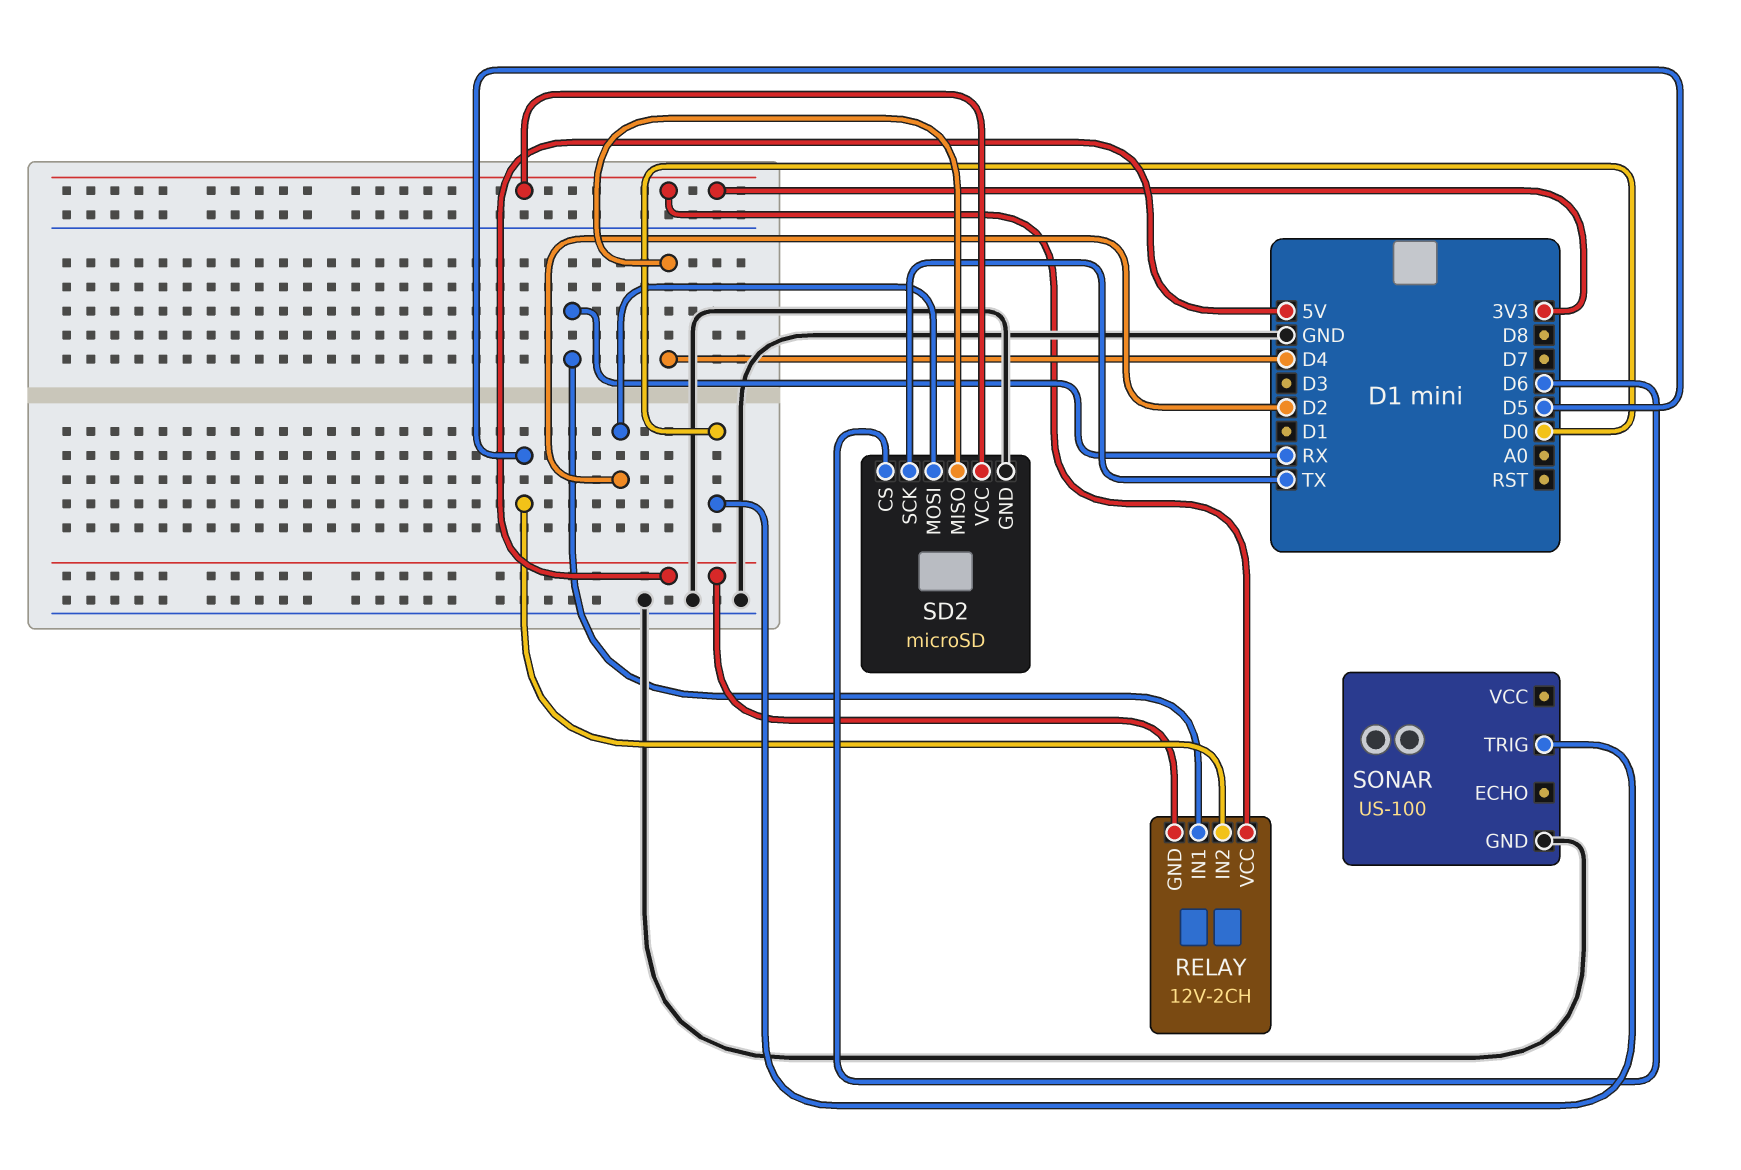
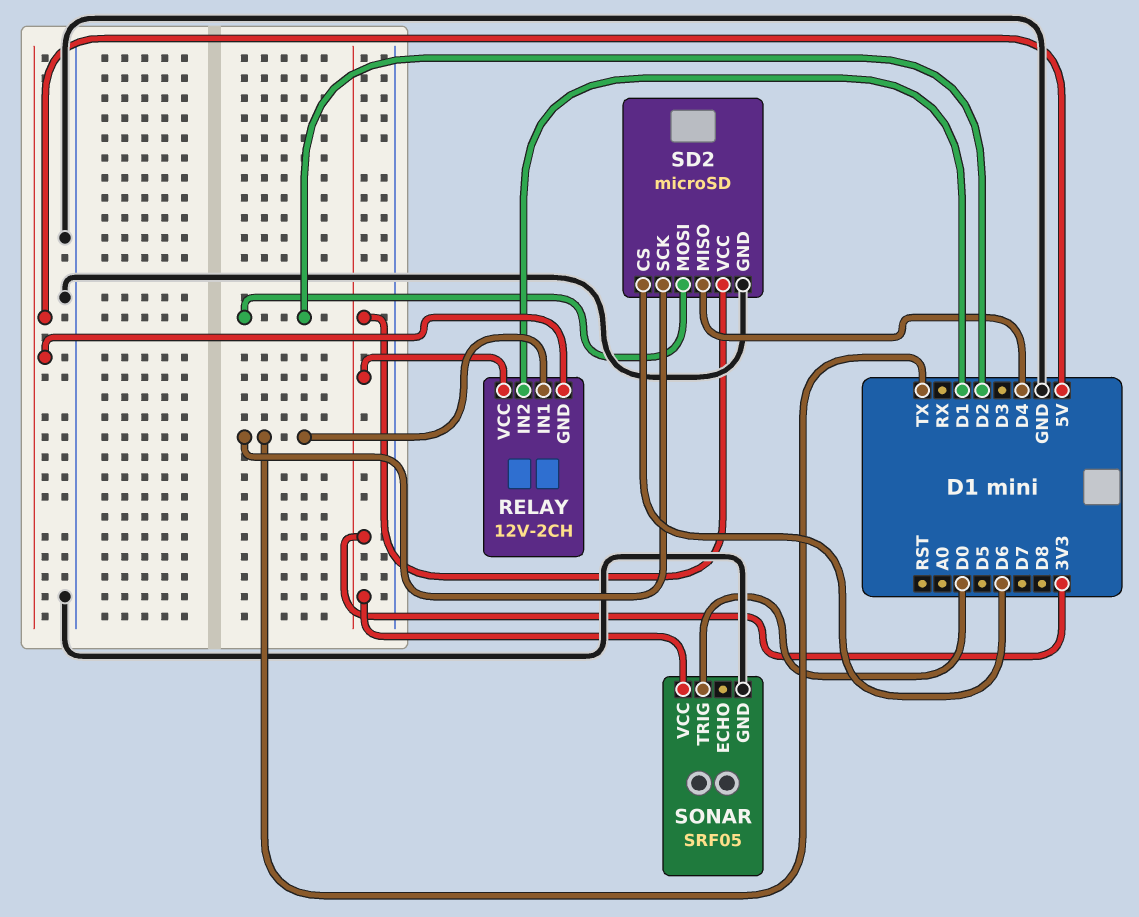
RELAY pin IN1: RX -> TX
RELAY pin IN2: D5 -> D1
SONAR: US-100 -> SRF05
SONAR pin VCC: none -> 3V3

